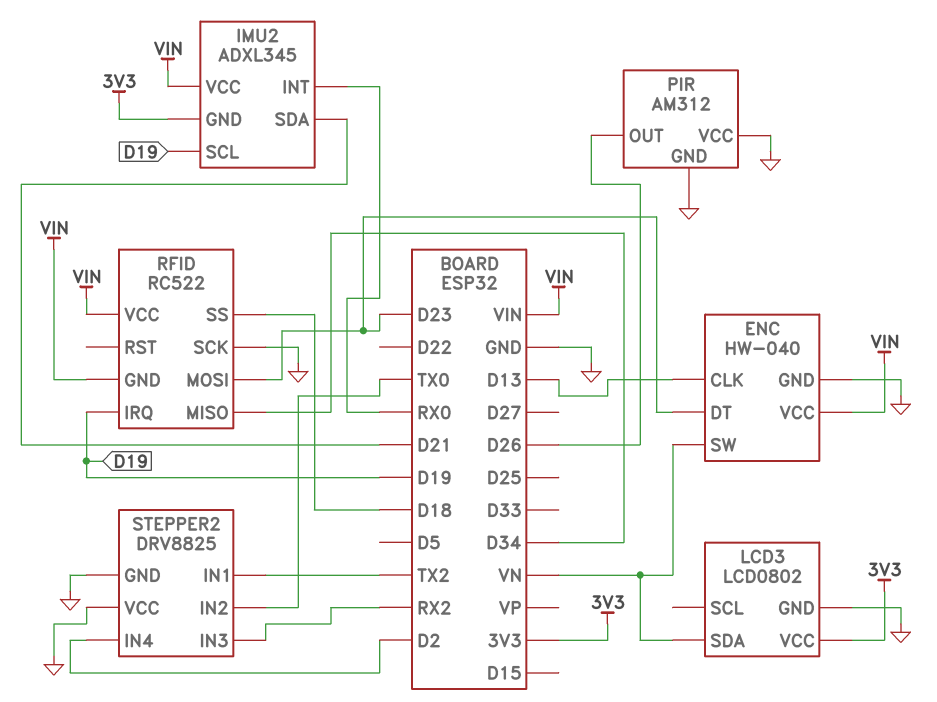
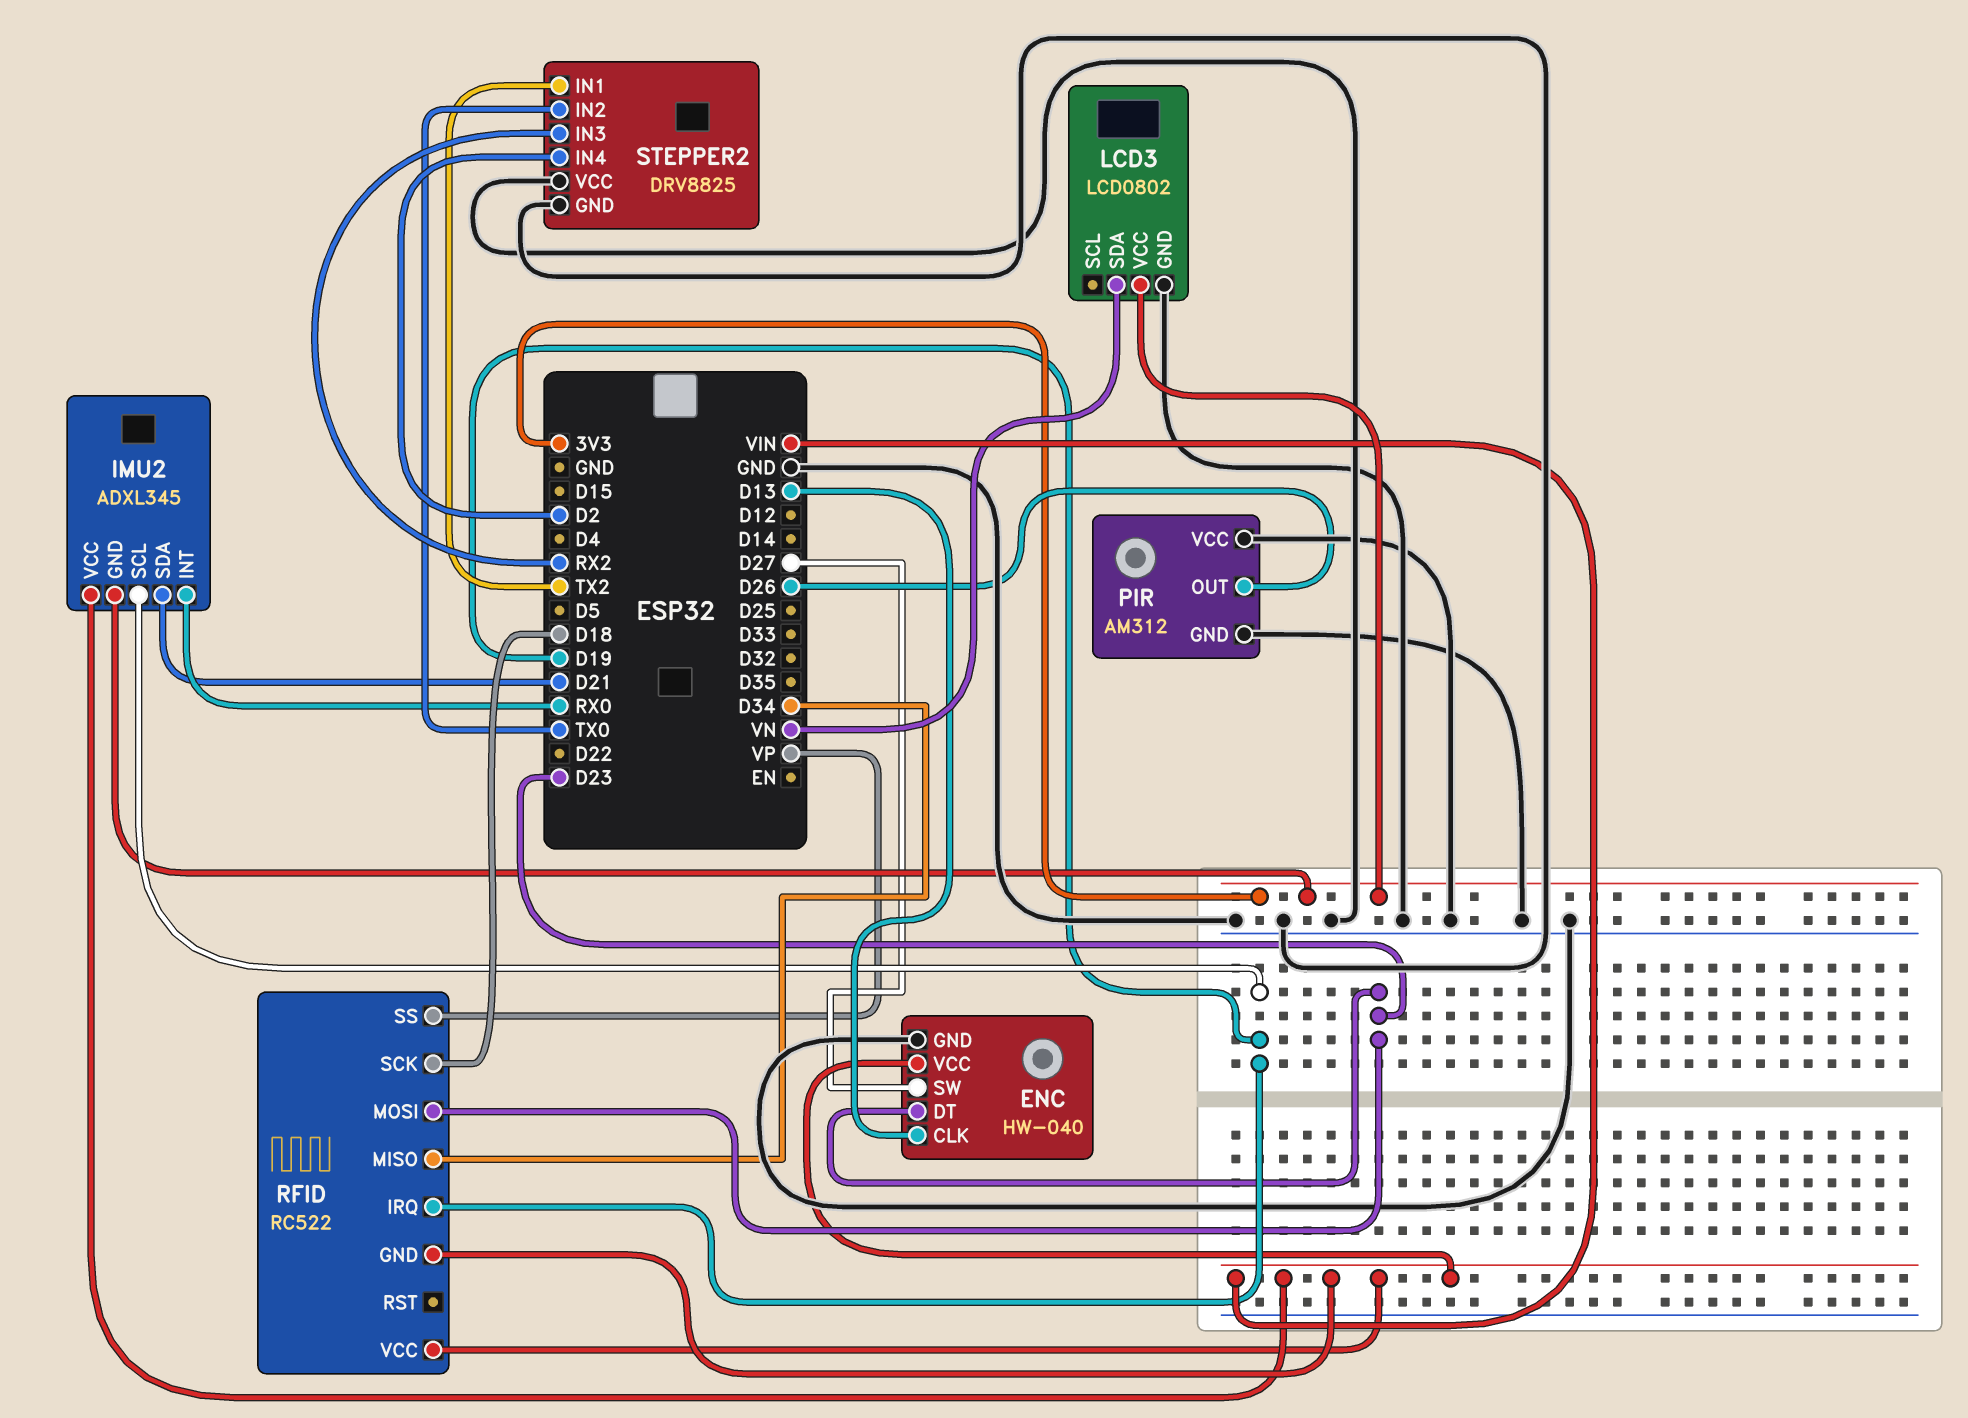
ENC pin SW: VN -> D27
RFID pin SCK: GND -> D18
RFID pin SS: D18 -> VP

